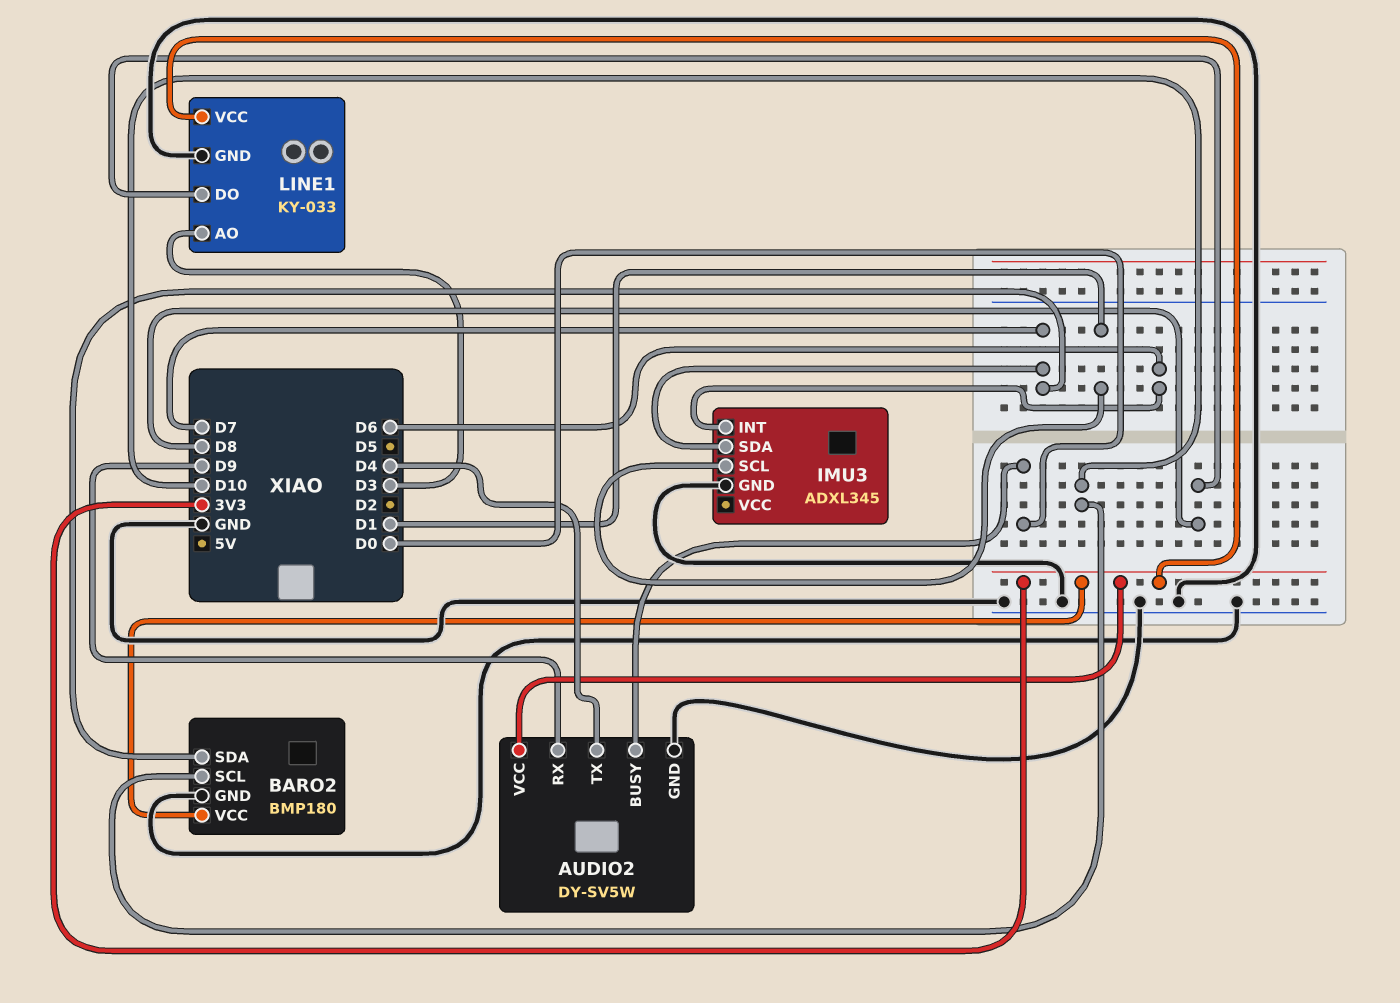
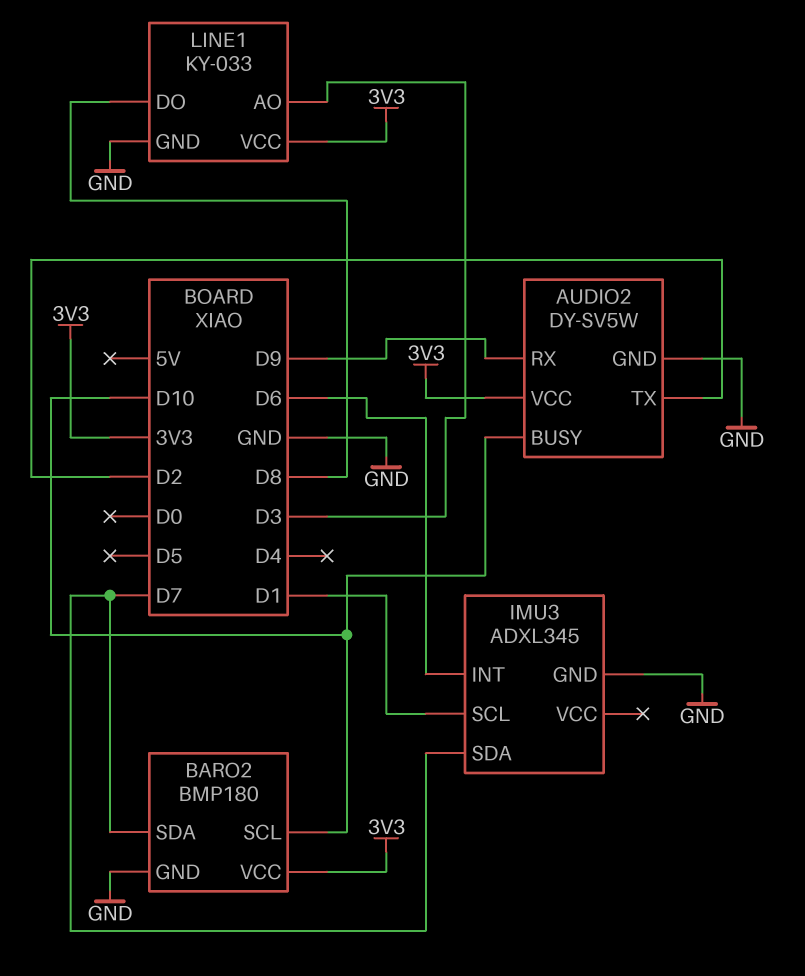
AUDIO2 pin BUSY: D0 -> D10
AUDIO2 pin TX: D4 -> D2

